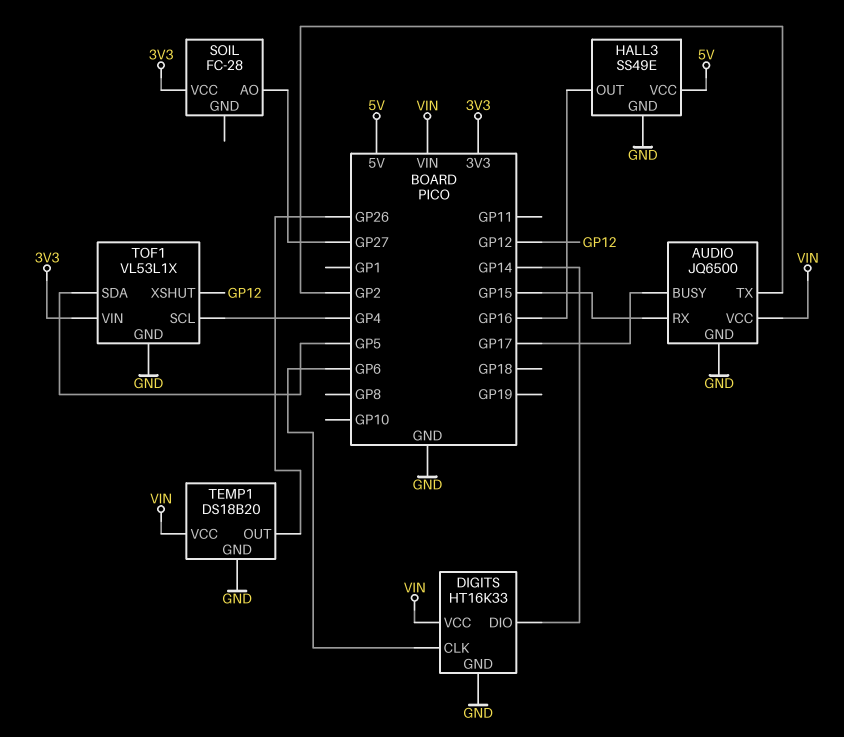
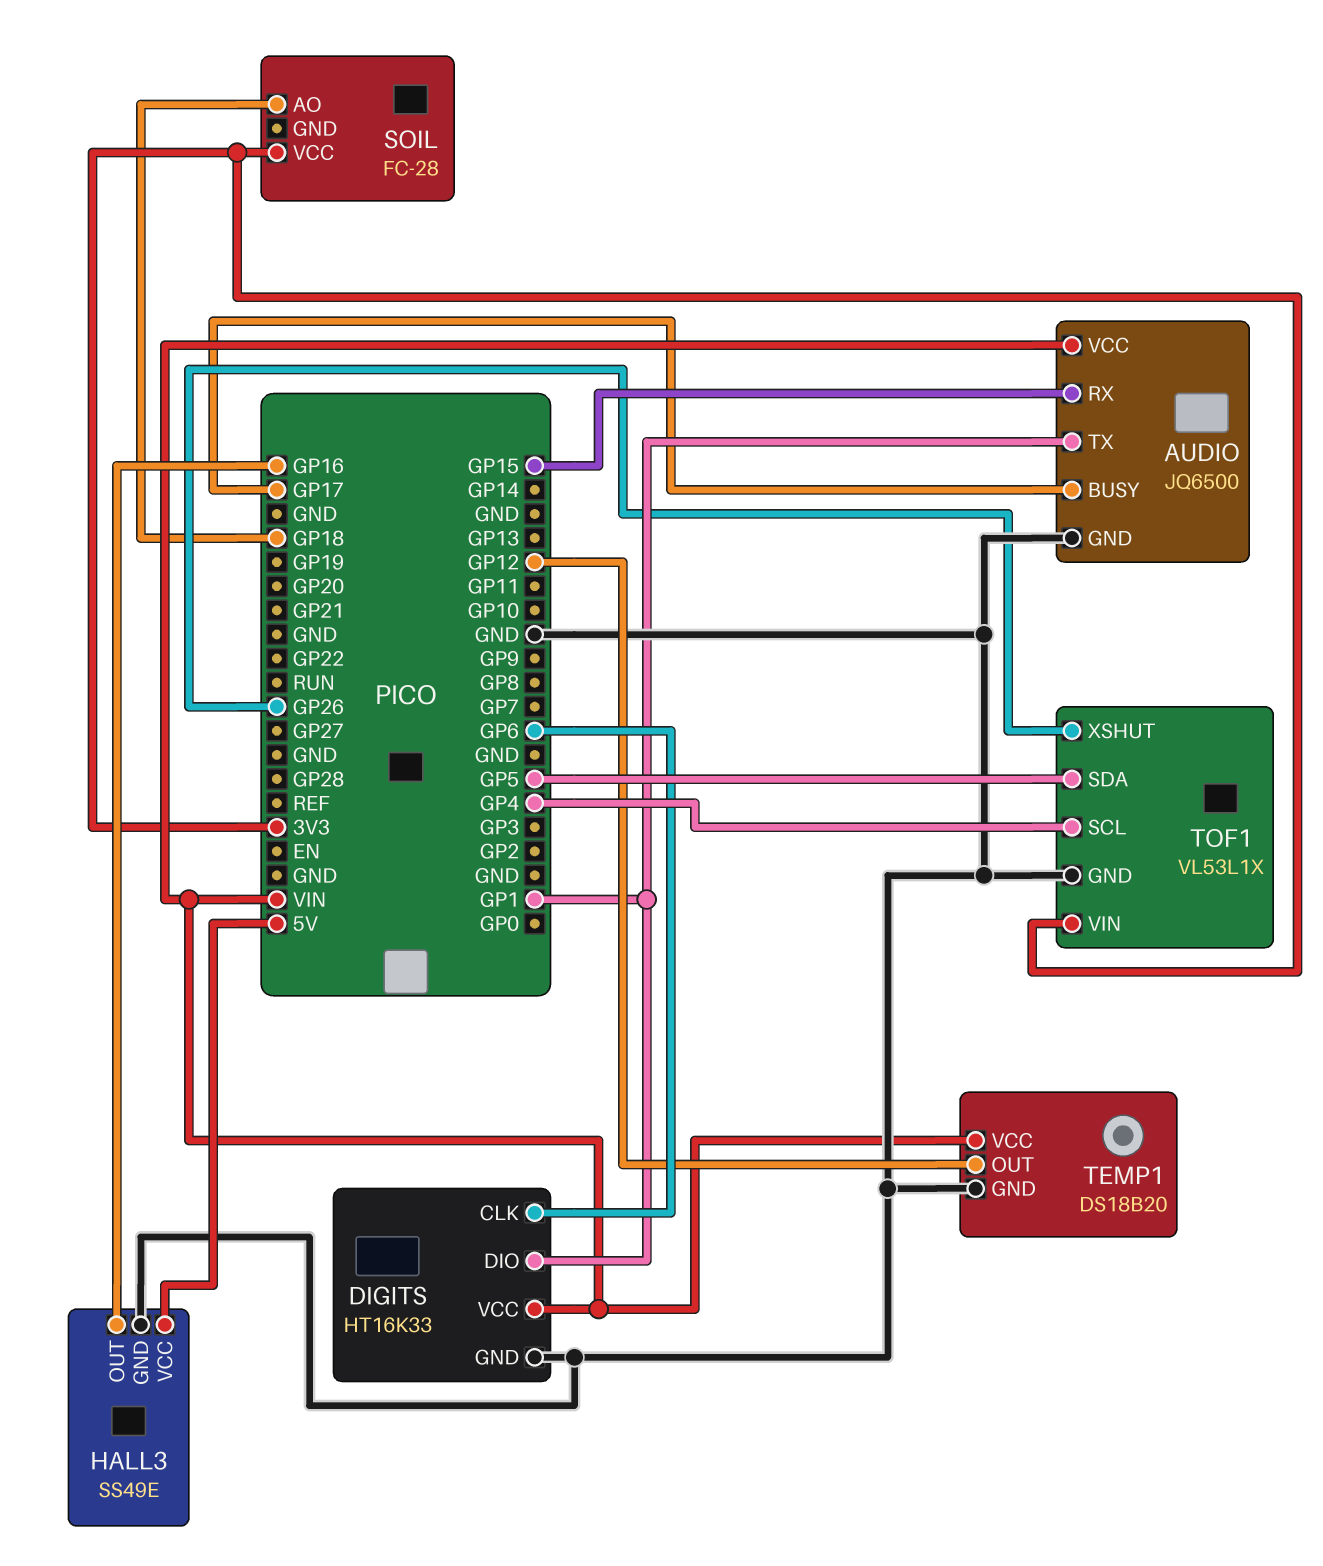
AUDIO pin TX: GP2 -> GP1
DIGITS pin DIO: GP14 -> GP1
SOIL pin AO: GP27 -> GP18
TEMP1 pin OUT: GP26 -> GP12
TOF1 pin XSHUT: GP12 -> GP26

